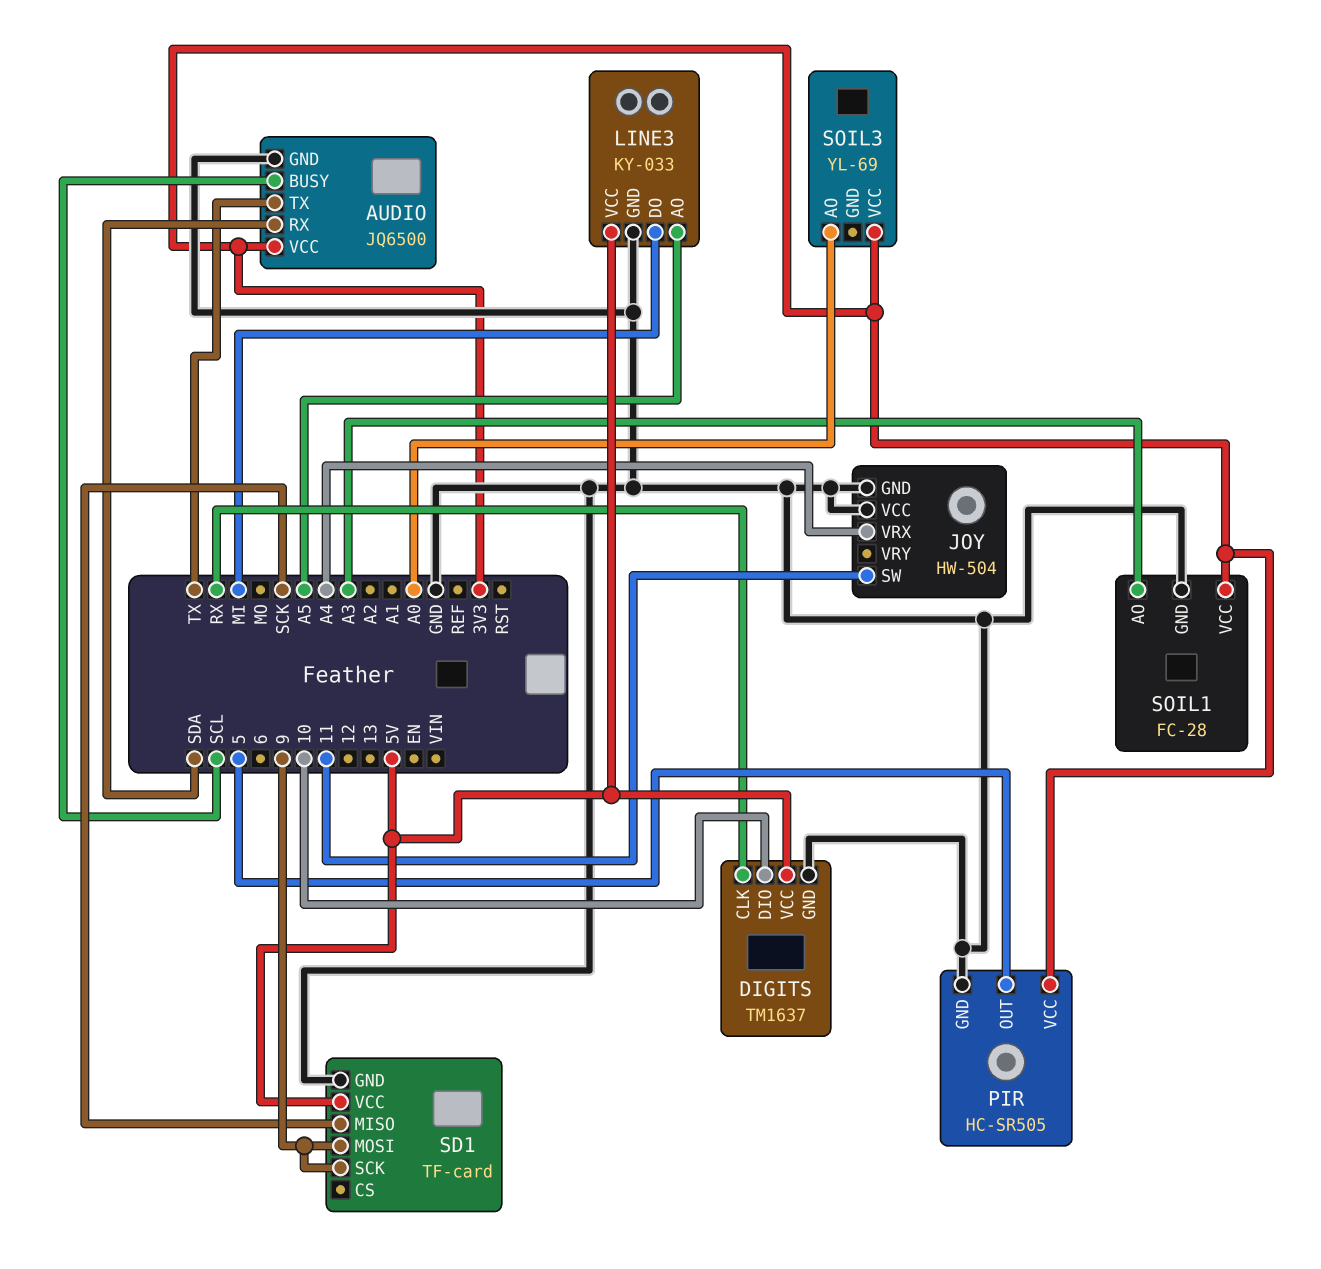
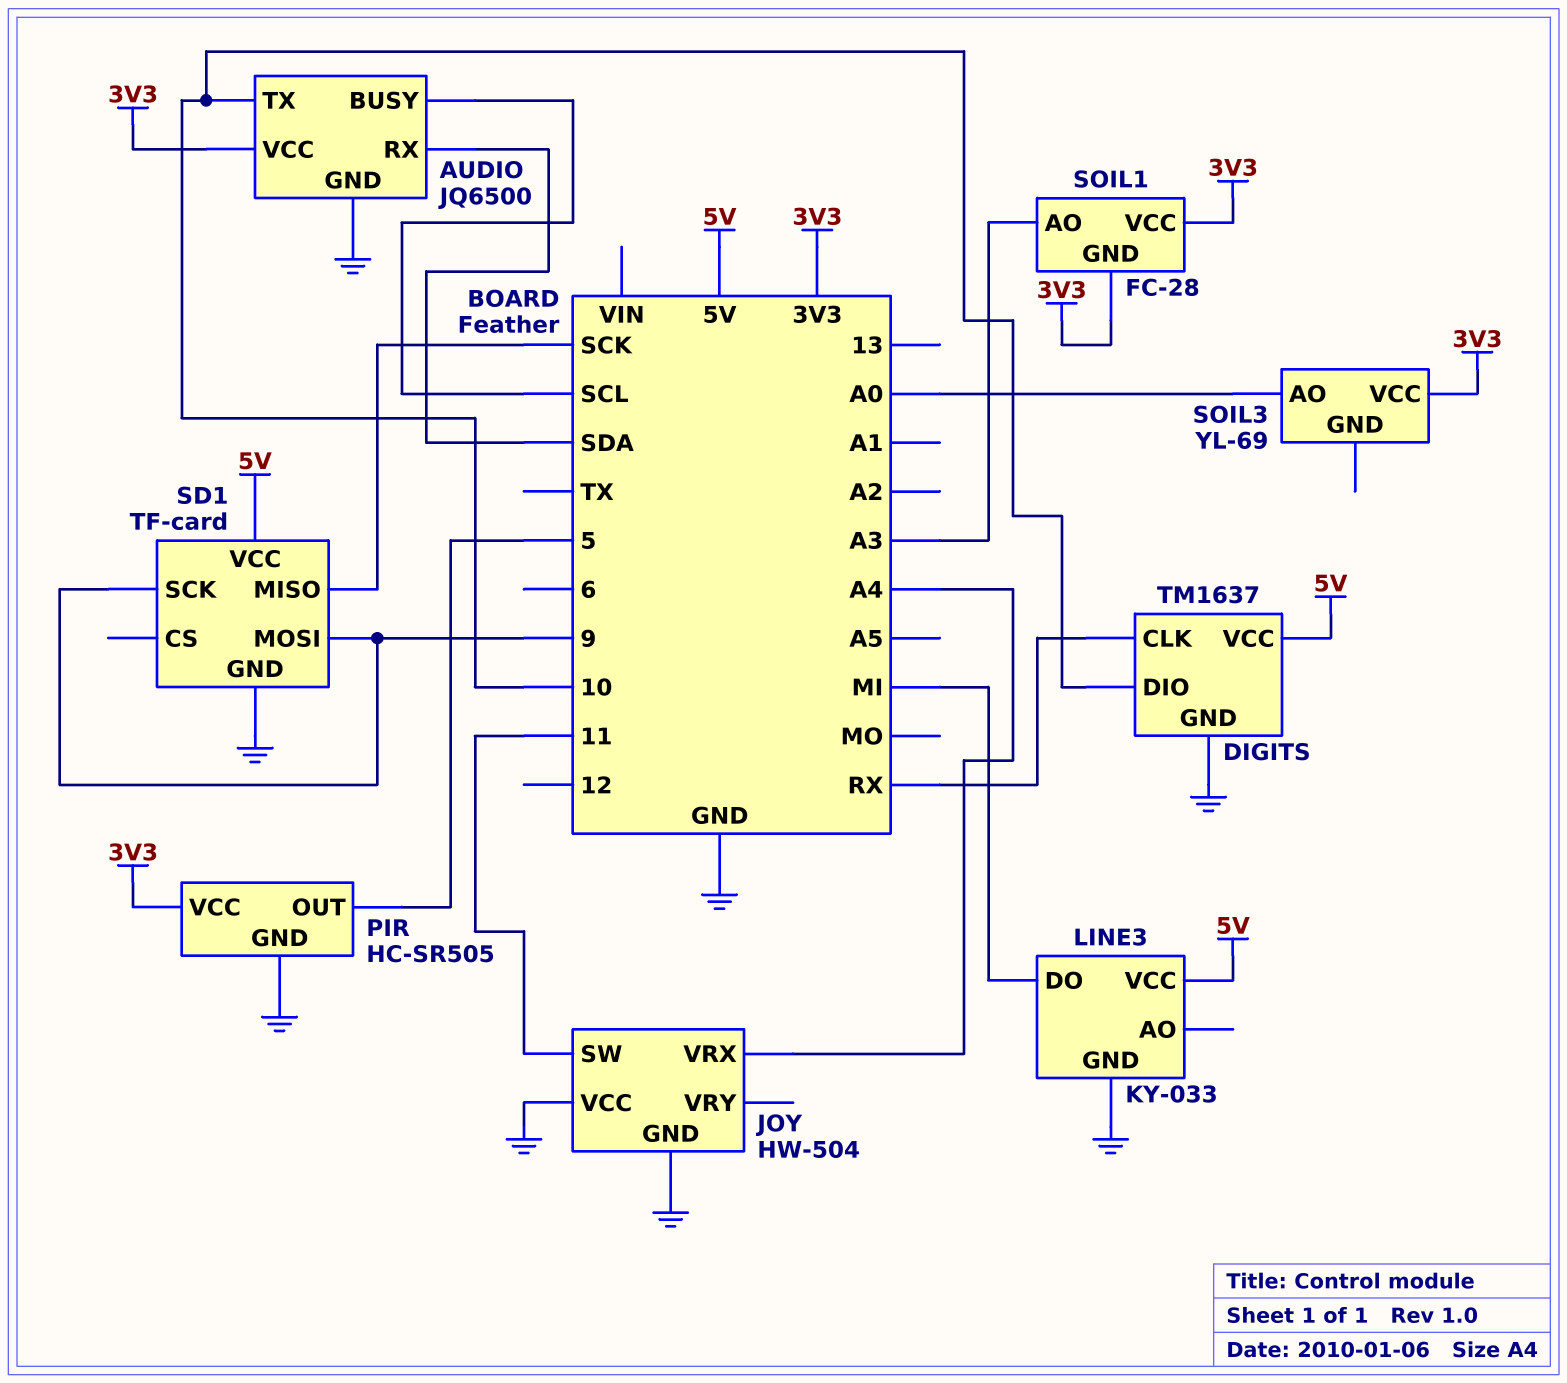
AUDIO pin TX: TX -> 10
LINE3 pin AO: A5 -> none
SOIL1 pin GND: GND -> 3V3

